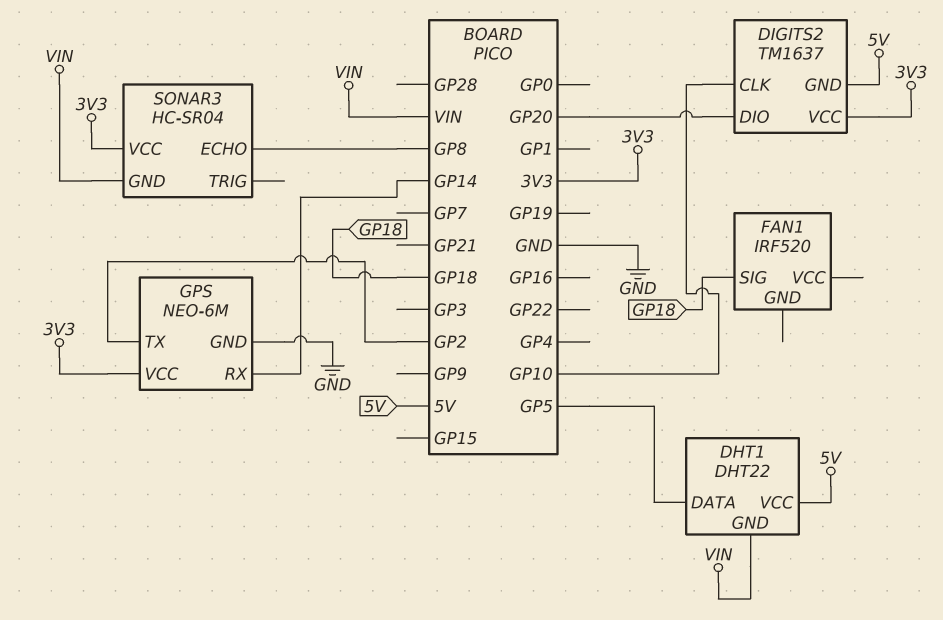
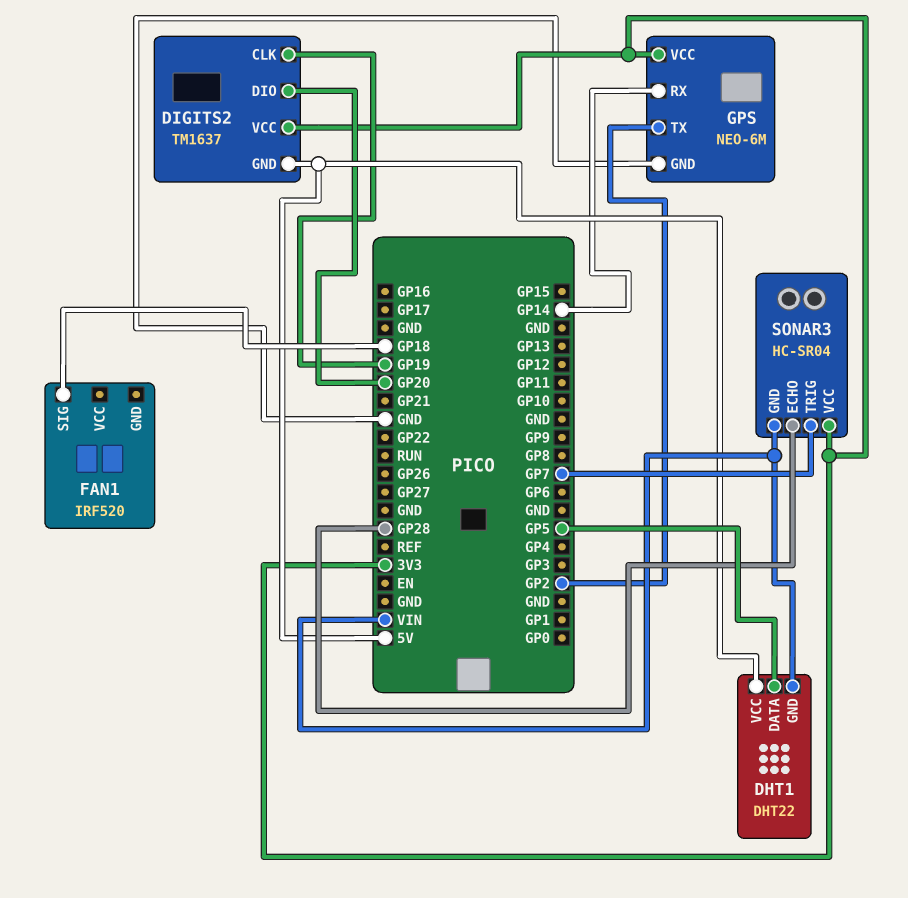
DIGITS2 pin CLK: GP10 -> GP19
SONAR3 pin ECHO: GP8 -> GP28
SONAR3 pin TRIG: none -> GP7

